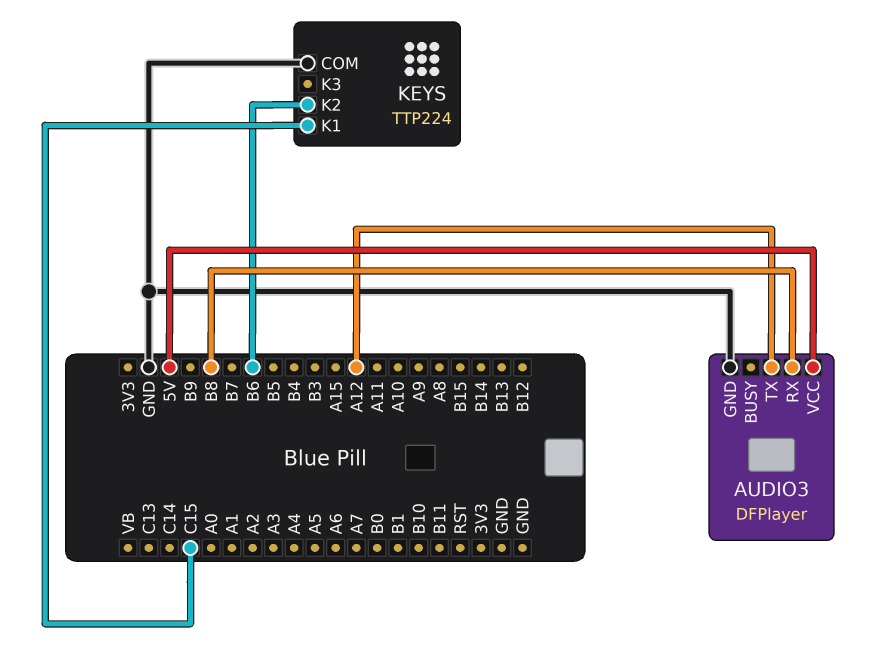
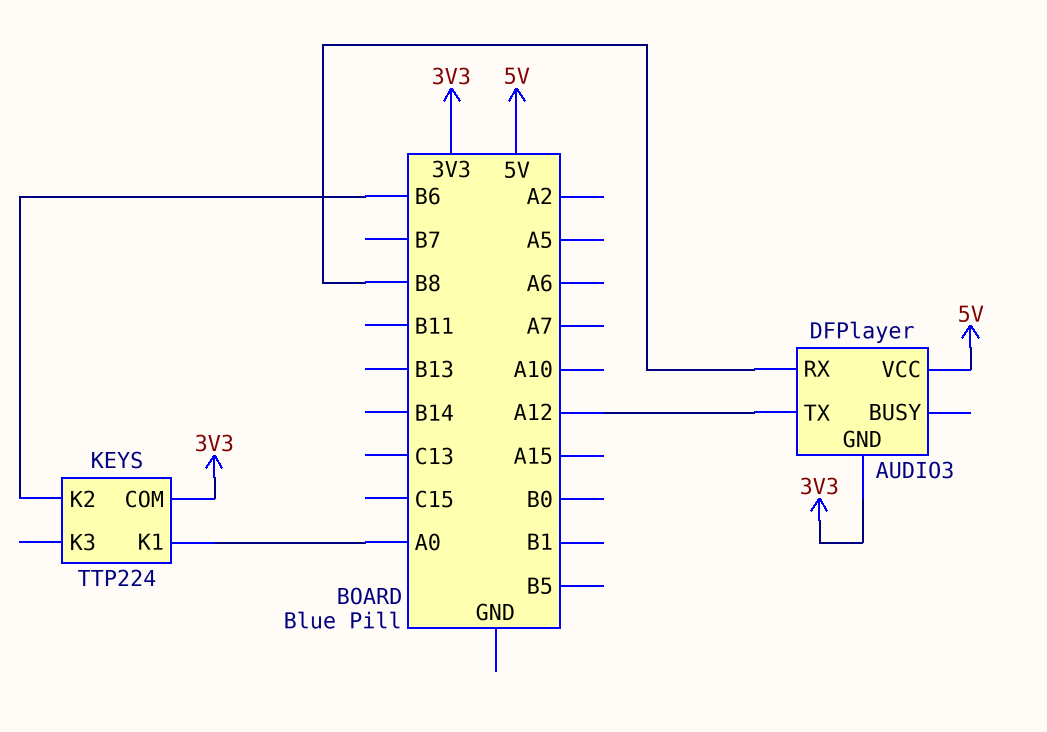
AUDIO3 pin GND: GND -> 3V3
KEYS pin COM: GND -> 3V3
KEYS pin K1: C15 -> A0

